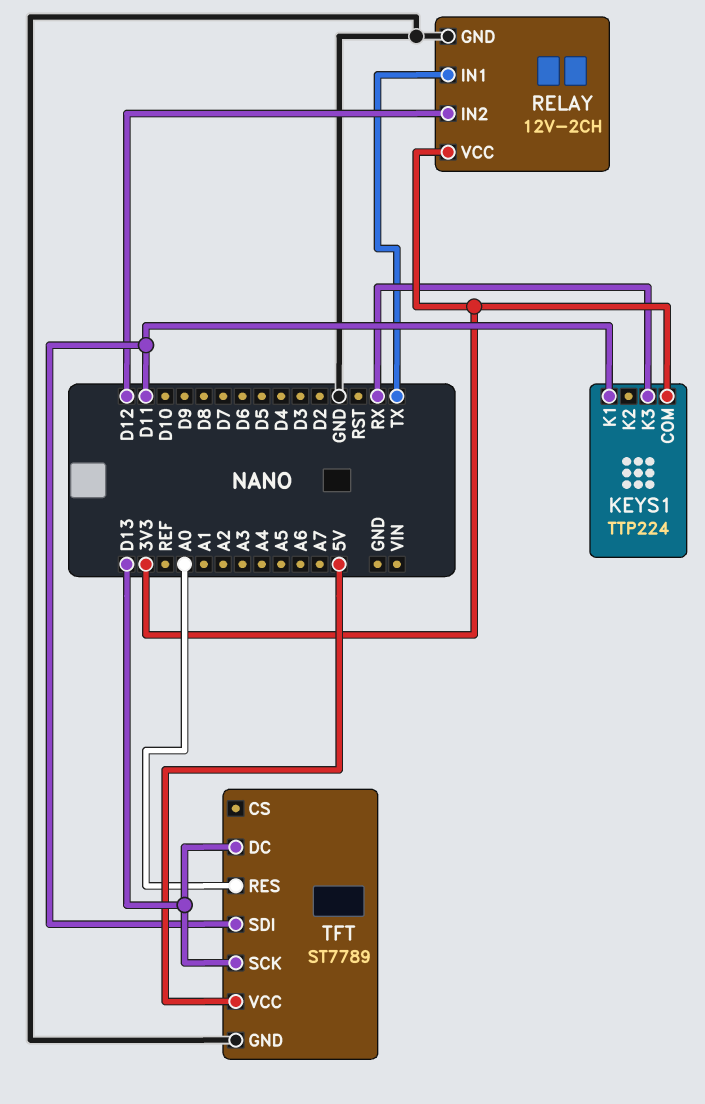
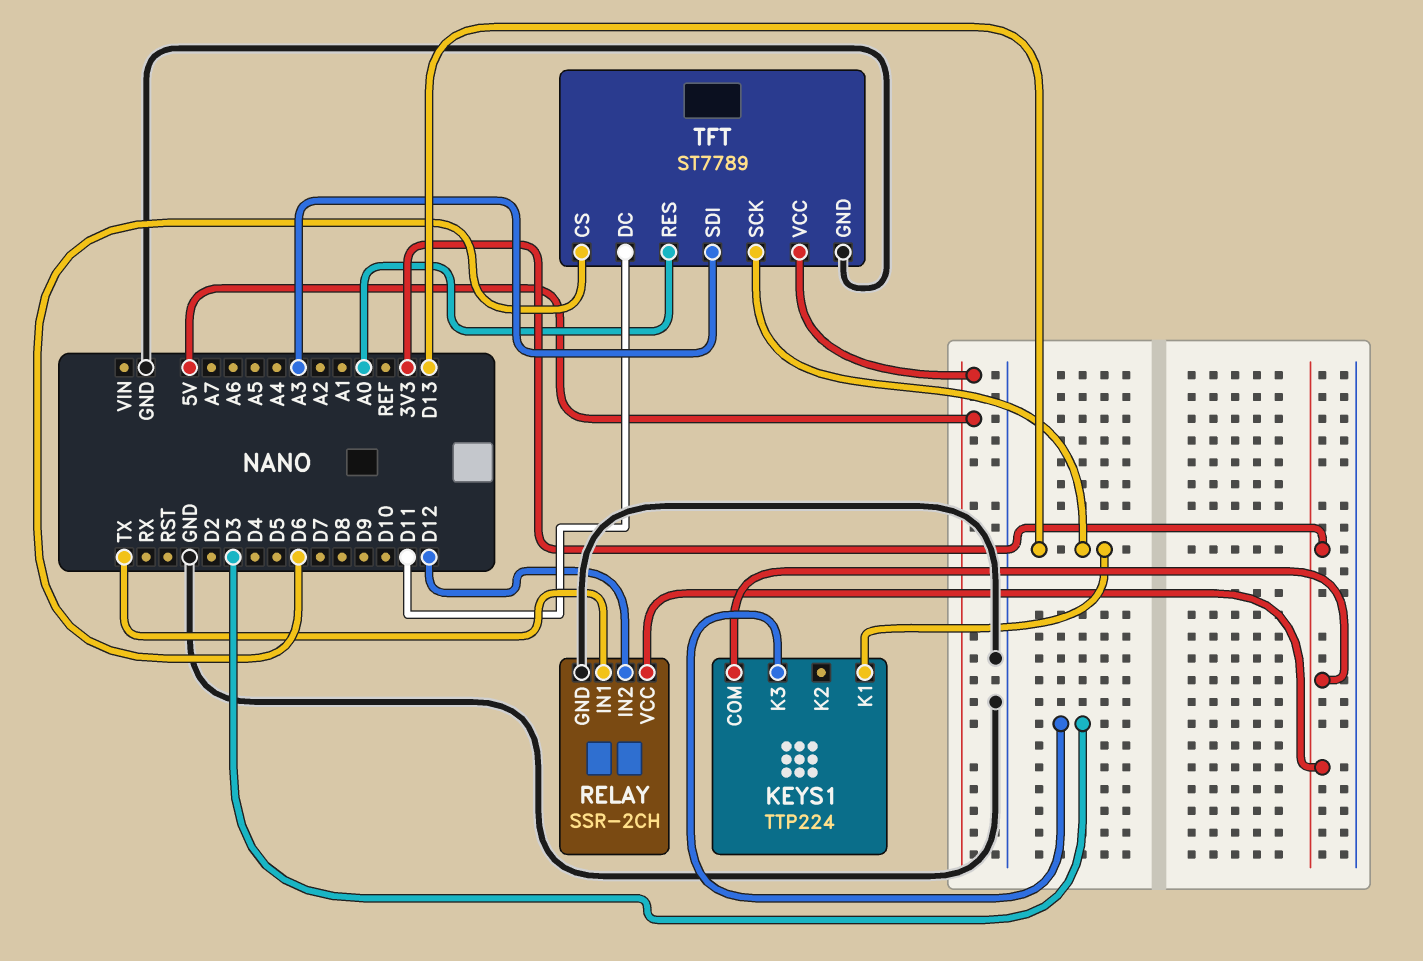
KEYS1 pin K1: D11 -> D13
KEYS1 pin K3: RX -> D3
RELAY: 12V-2CH -> SSR-2CH
TFT pin CS: none -> D6
TFT pin DC: D13 -> D11
TFT pin SDI: D11 -> A3

